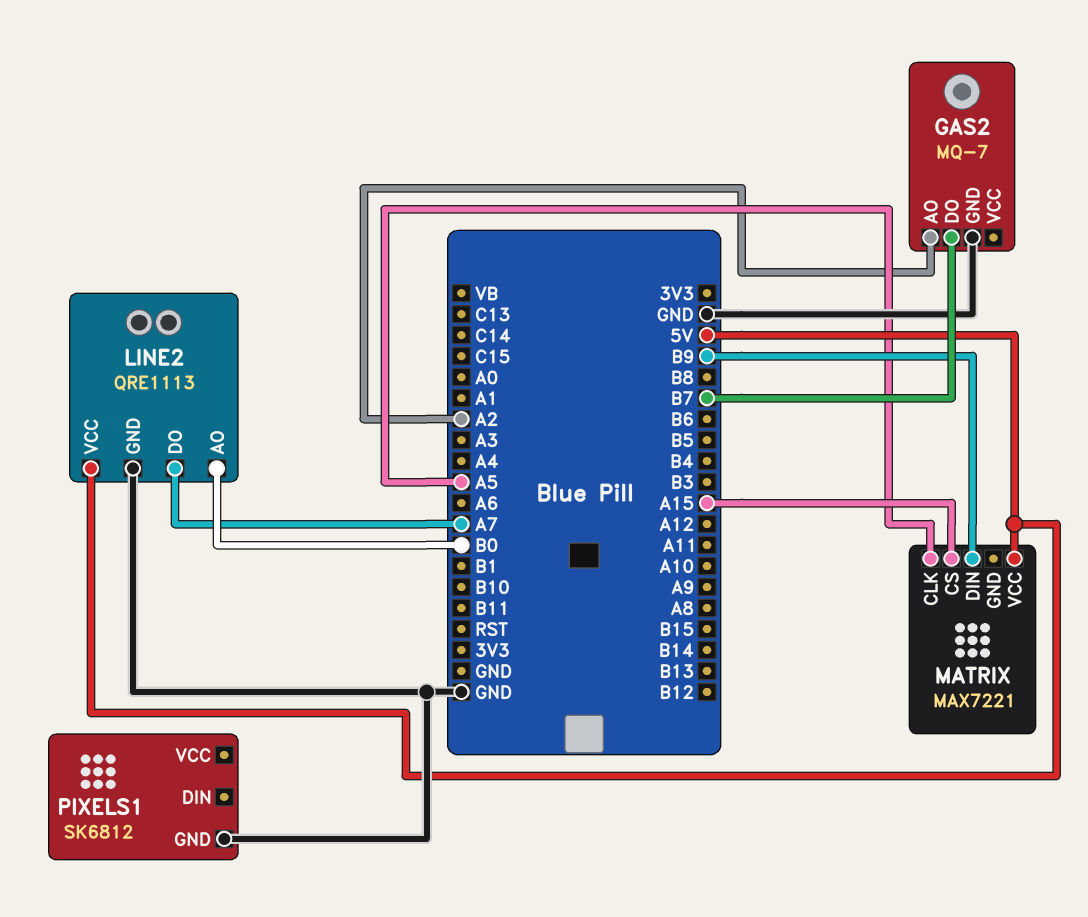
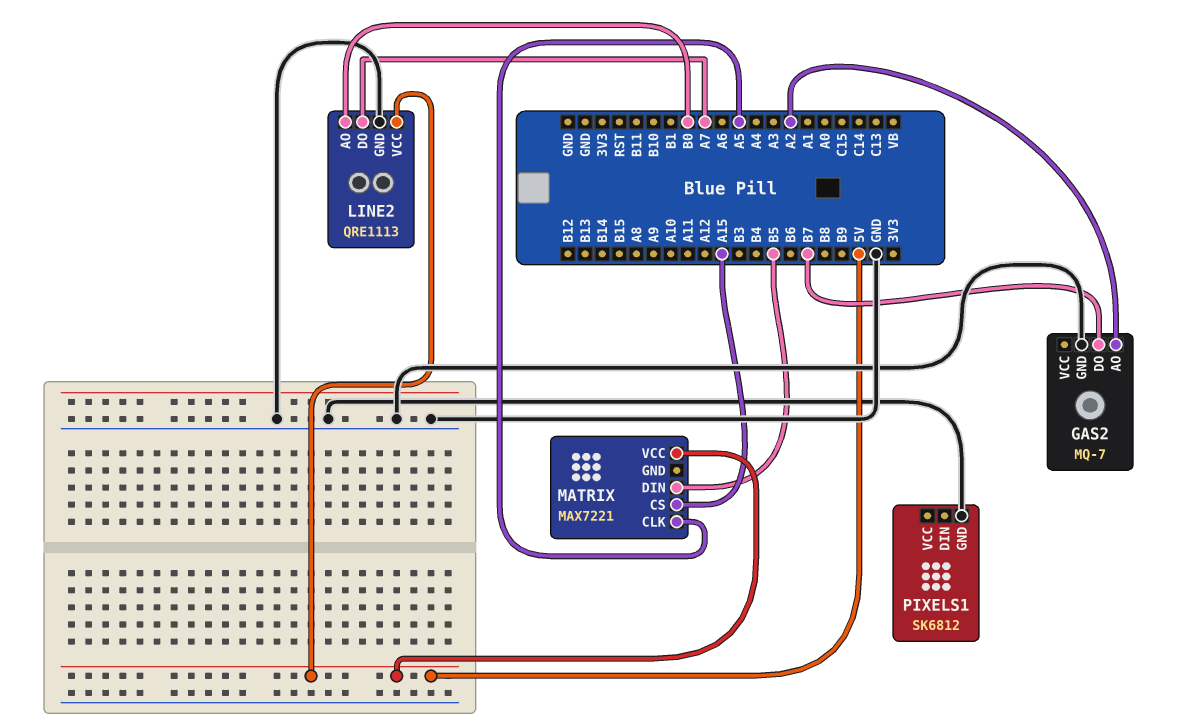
MATRIX pin DIN: B9 -> B5

